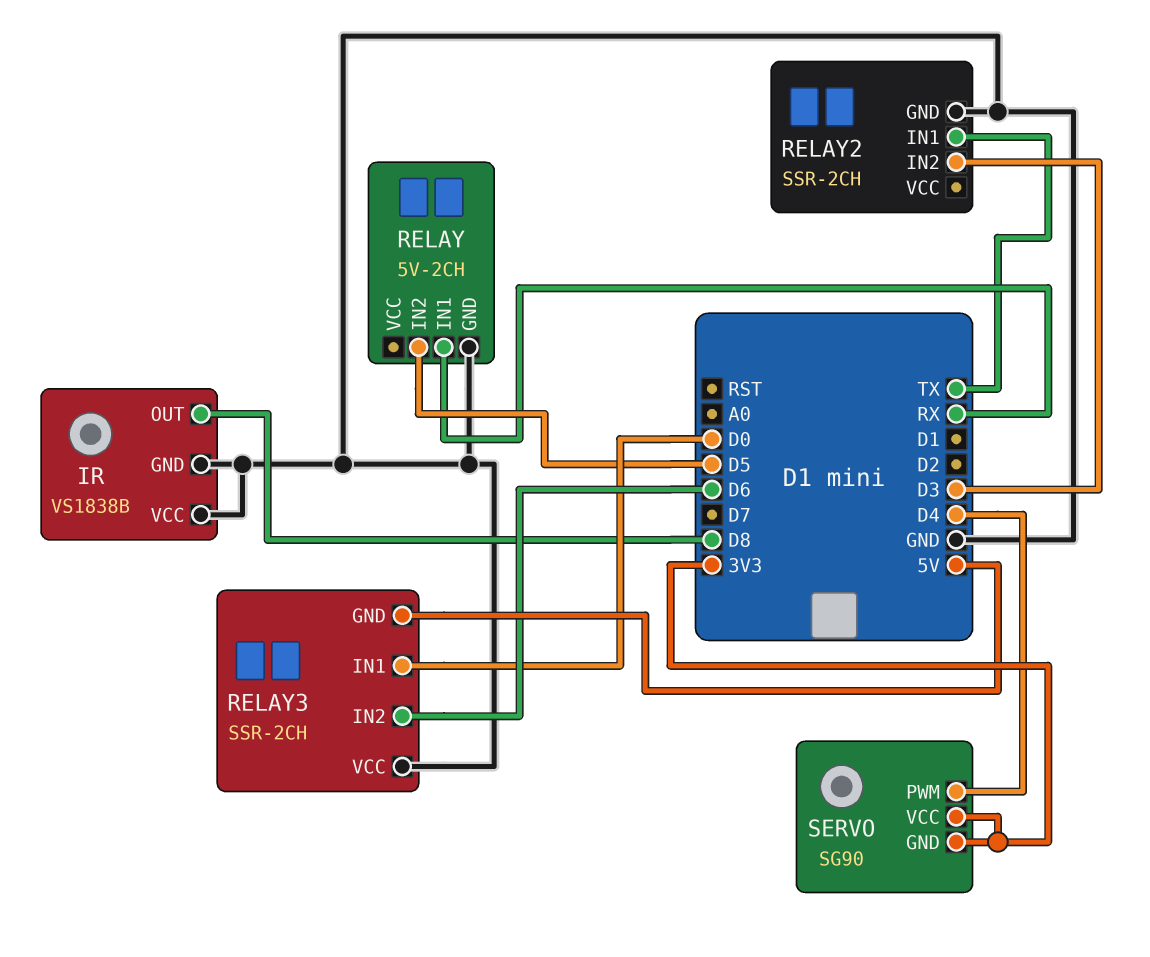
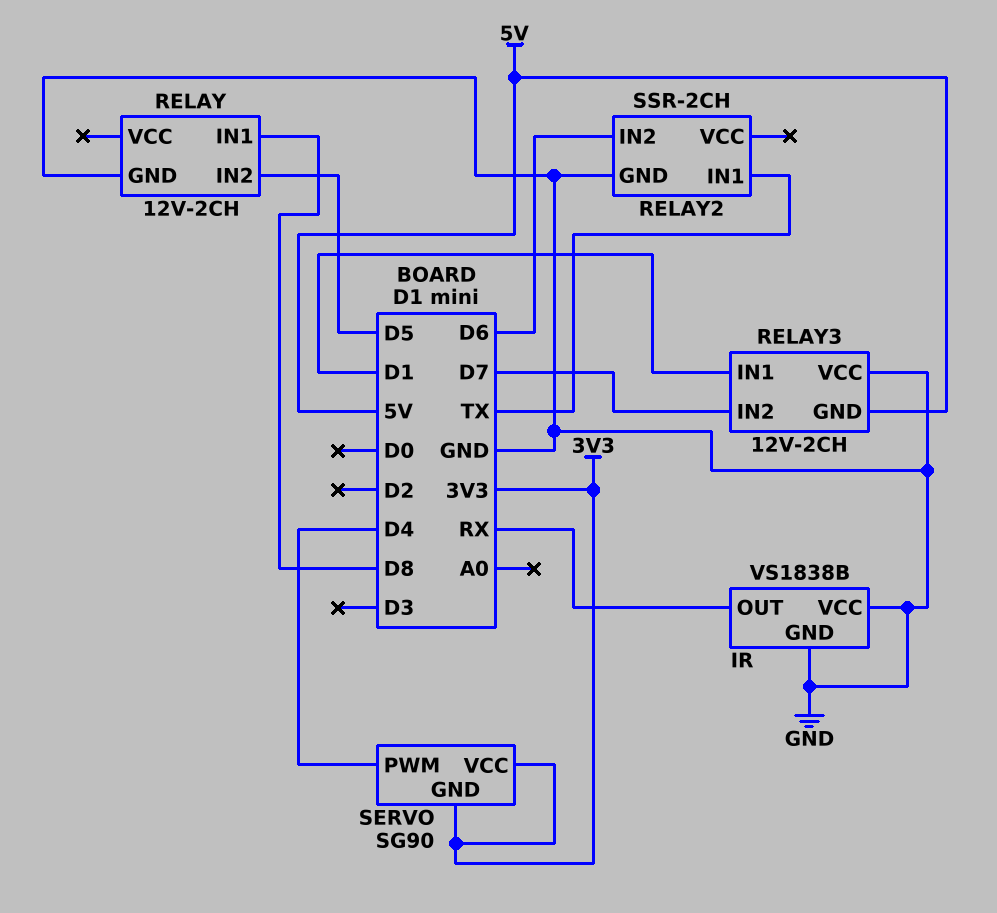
IR pin OUT: D8 -> RX
RELAY: 5V-2CH -> 12V-2CH
RELAY pin IN1: RX -> D8
RELAY2 pin IN2: D3 -> D6
RELAY3: SSR-2CH -> 12V-2CH
RELAY3 pin IN1: D0 -> D1
RELAY3 pin IN2: D6 -> D7

